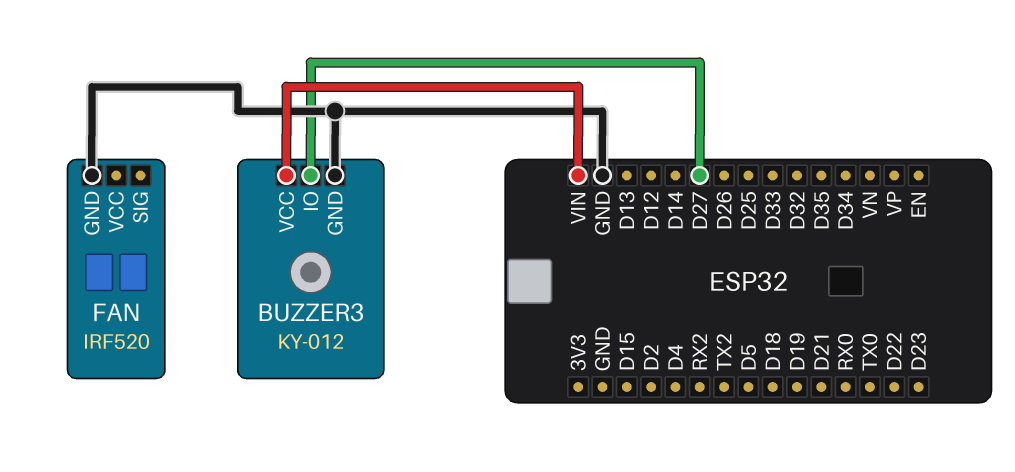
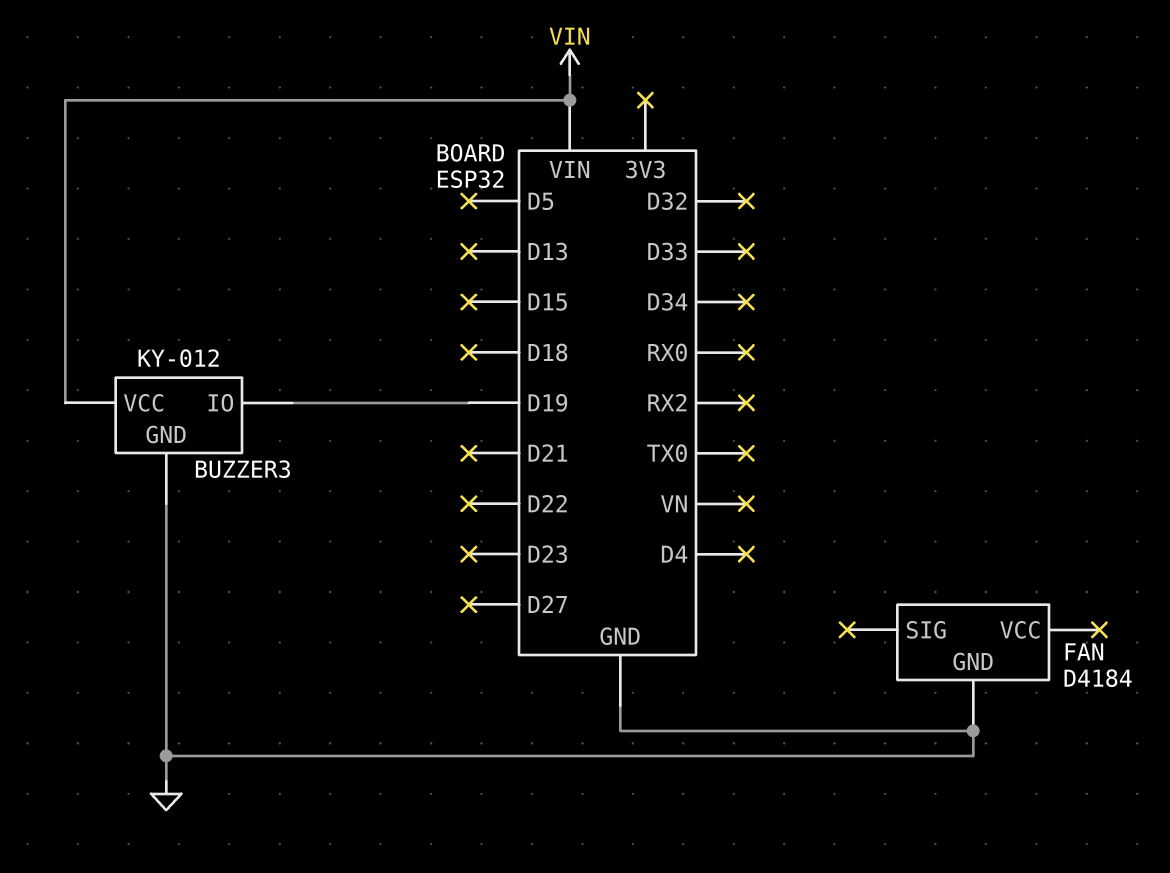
BUZZER3 pin IO: D27 -> D19
FAN: IRF520 -> D4184

